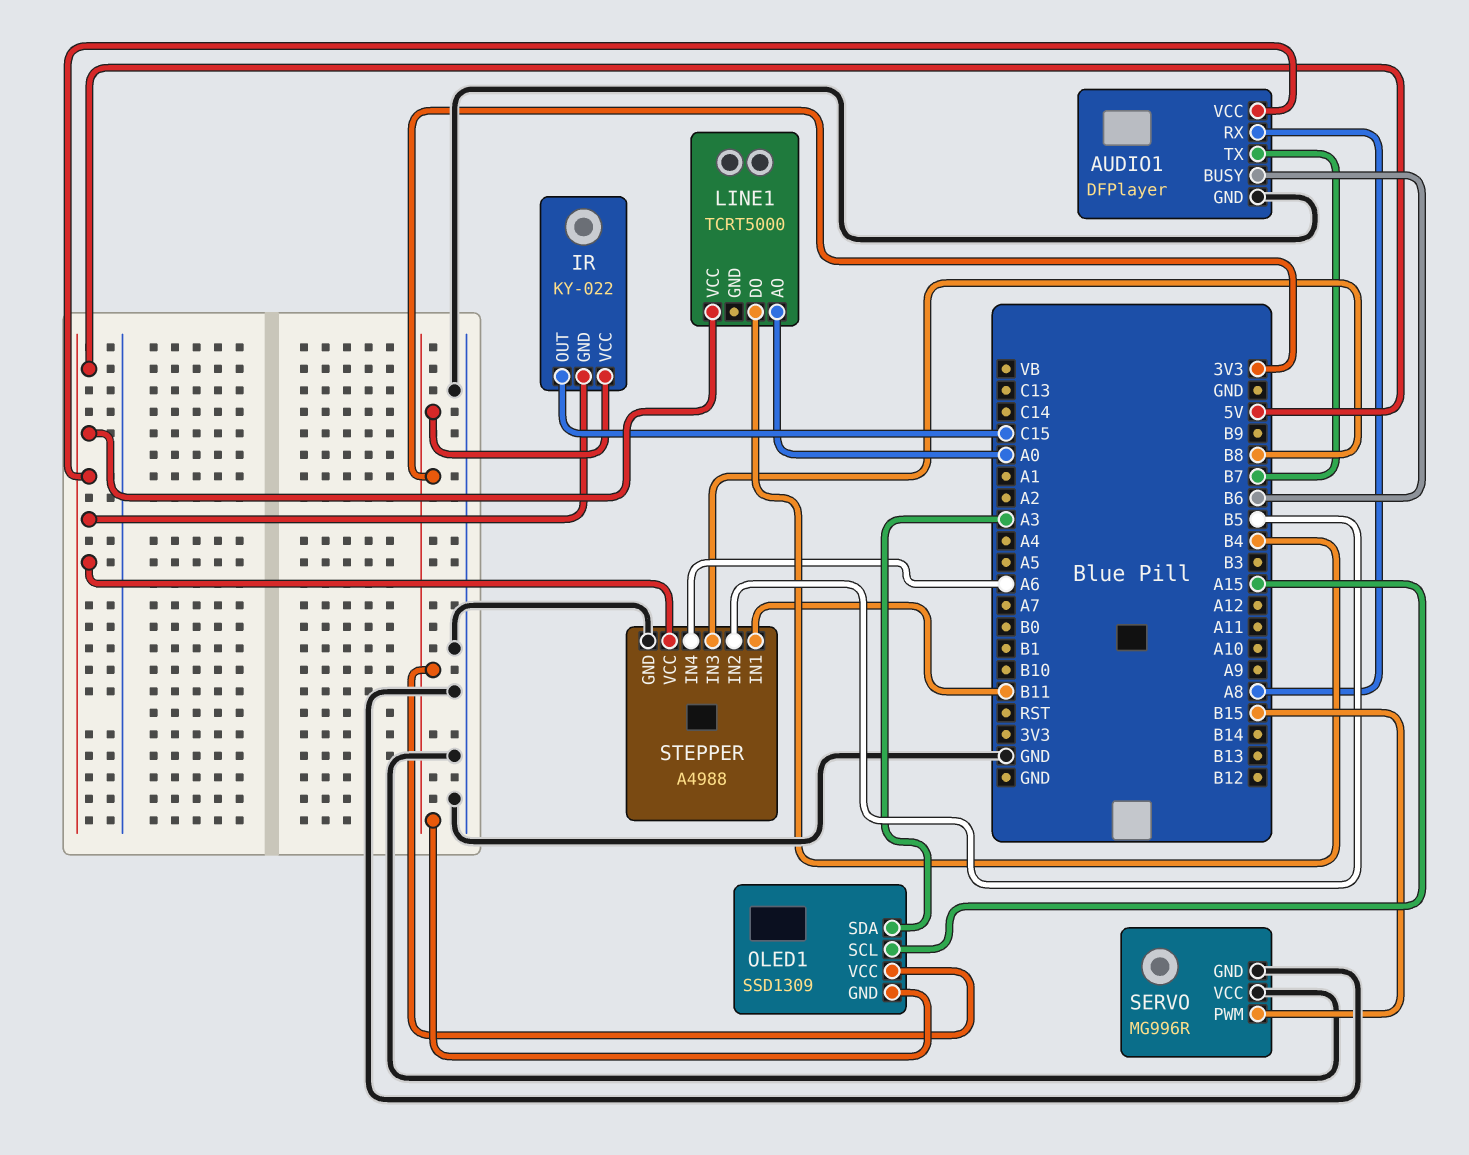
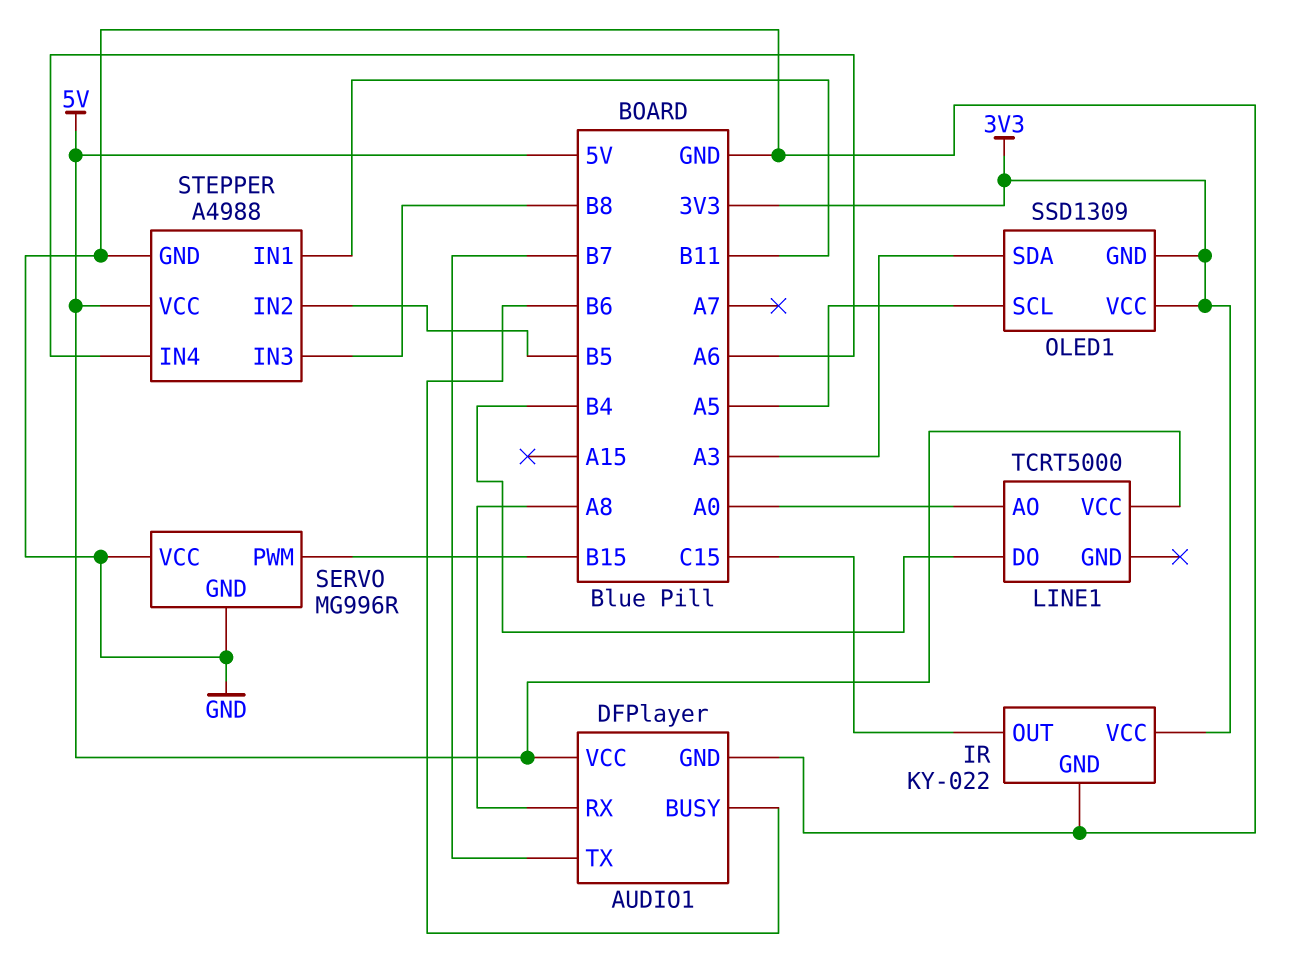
IR pin GND: 5V -> GND
OLED1 pin SCL: A15 -> A5

